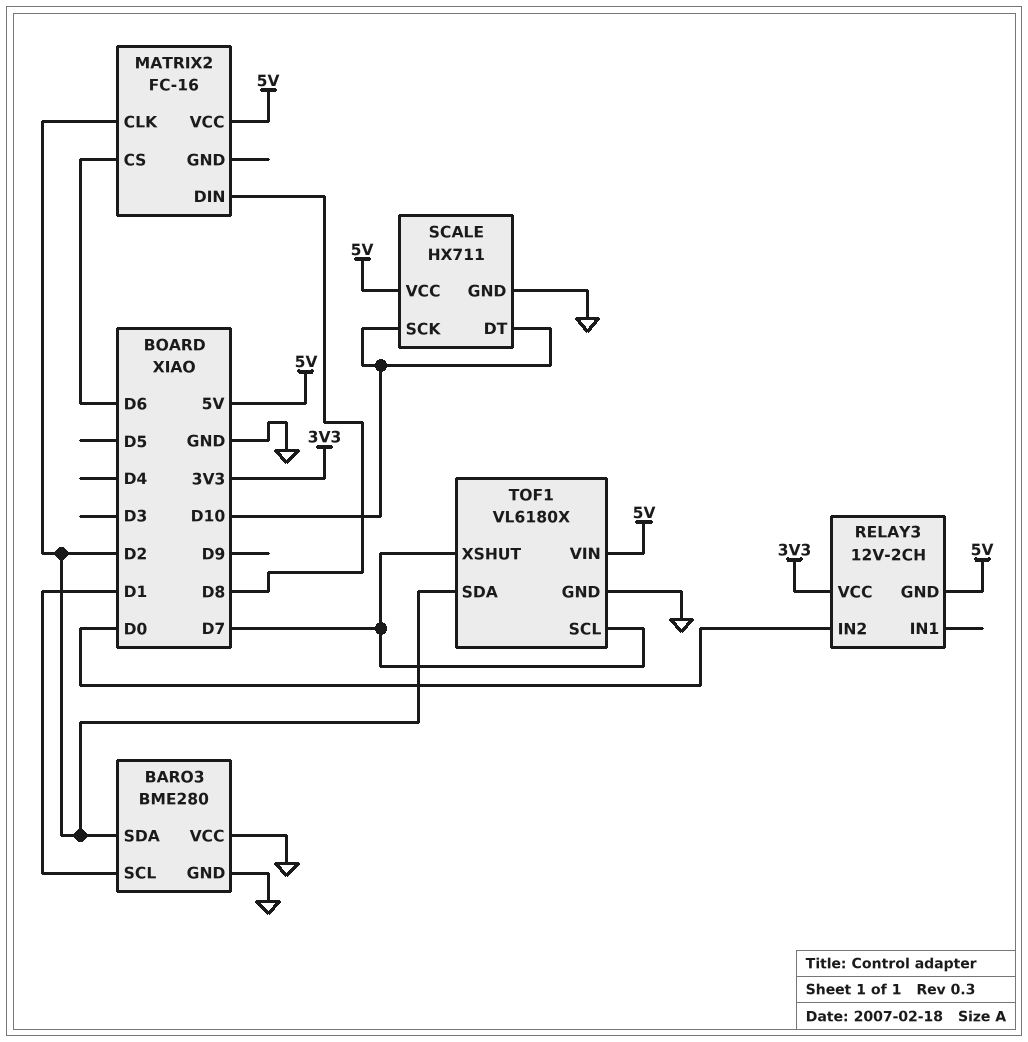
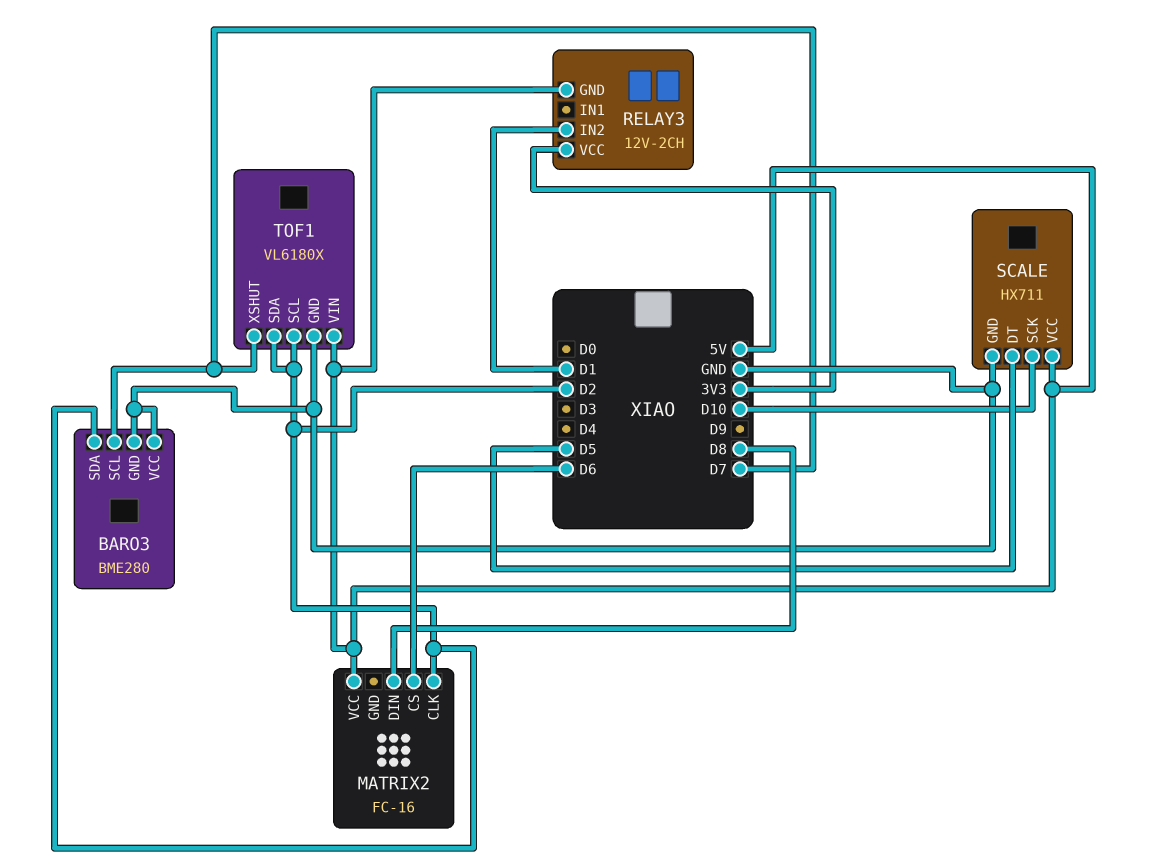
BARO3 pin SCL: D1 -> D7
RELAY3 pin IN2: D0 -> D1
SCALE pin DT: D10 -> D5
TOF1 pin SCL: D7 -> D2

